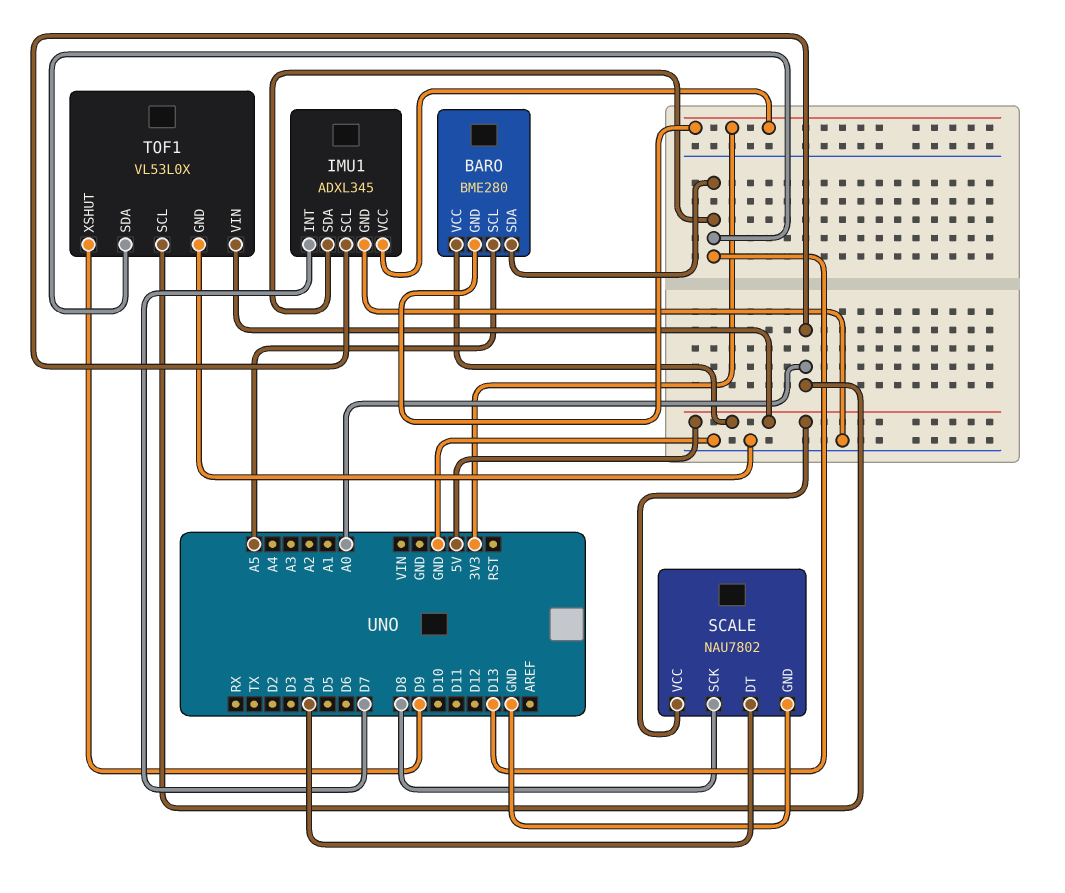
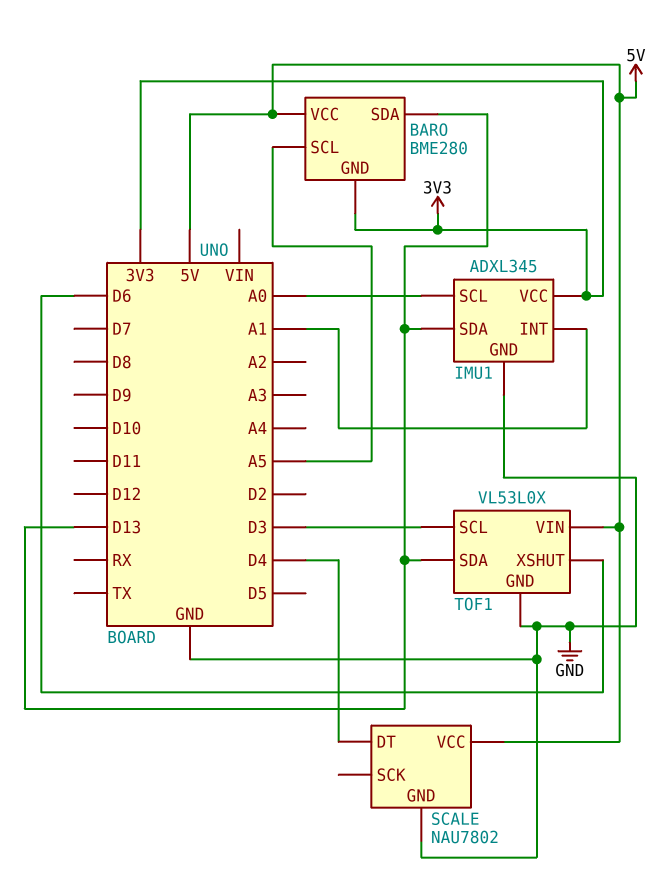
IMU1 pin INT: D7 -> A1
SCALE pin SCK: D8 -> none
TOF1 pin SCL: A0 -> D3
TOF1 pin XSHUT: D9 -> D6

